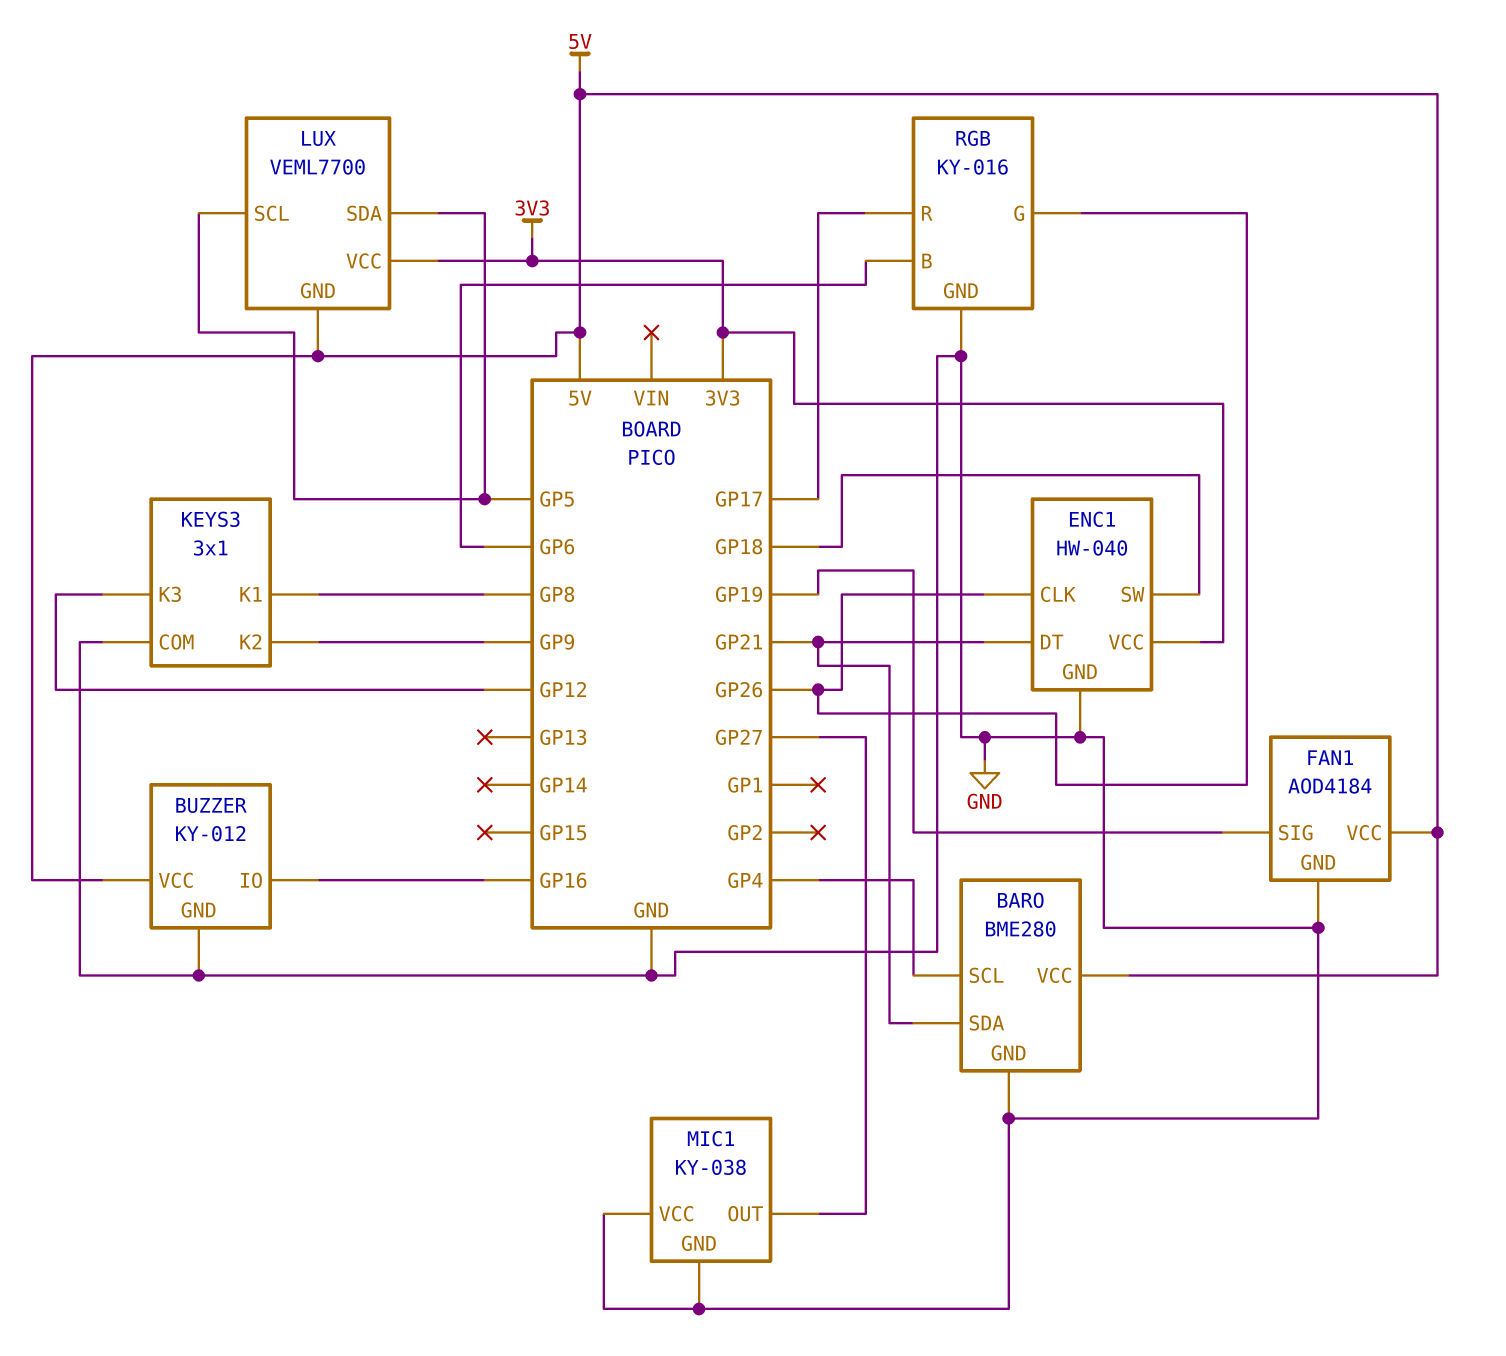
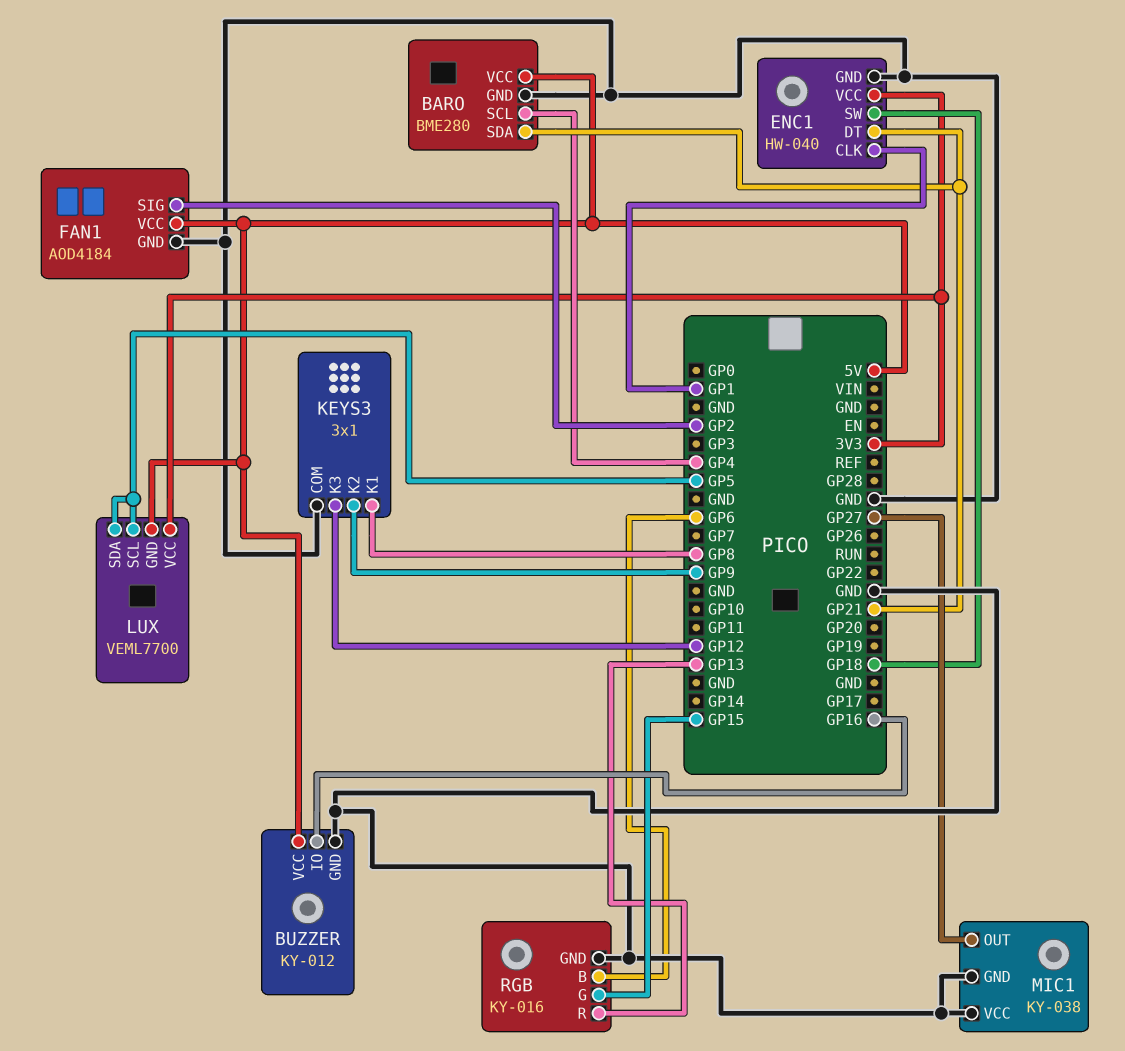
ENC1 pin CLK: GP26 -> GP1
FAN1 pin SIG: GP19 -> GP2
RGB pin G: GP26 -> GP15
RGB pin R: GP17 -> GP13

